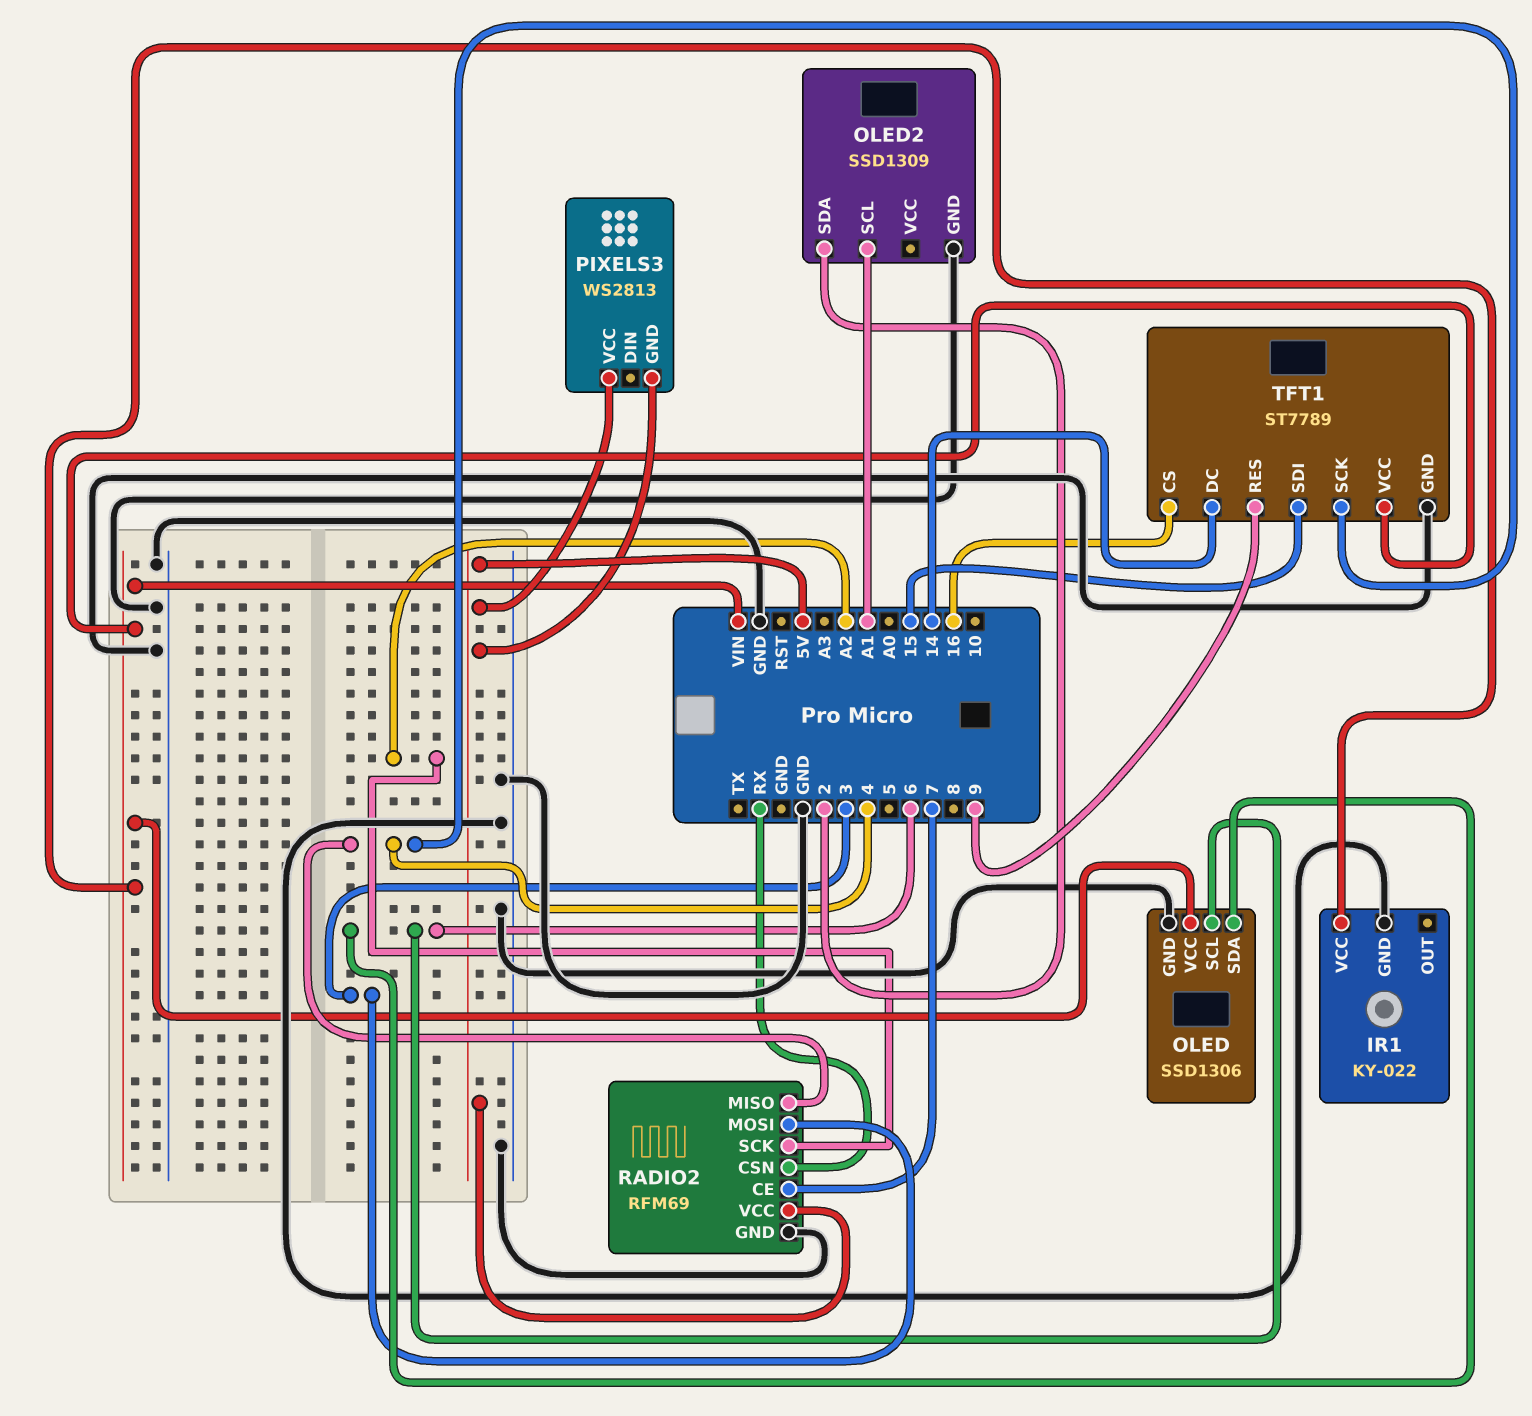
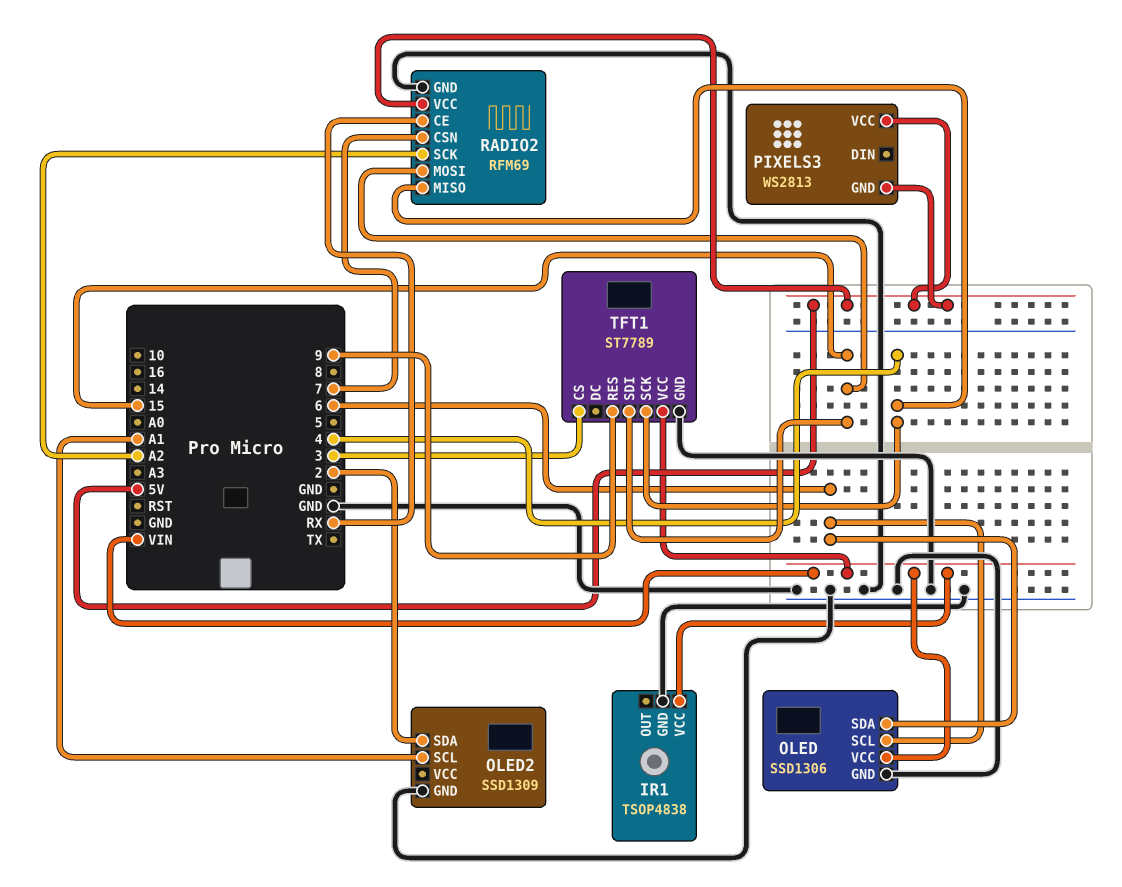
IR1: KY-022 -> TSOP4838
RADIO2 pin CE: 7 -> RX
RADIO2 pin CSN: RX -> 7
RADIO2 pin MOSI: 3 -> 15
TFT1 pin CS: 16 -> 3
TFT1 pin DC: 14 -> none

